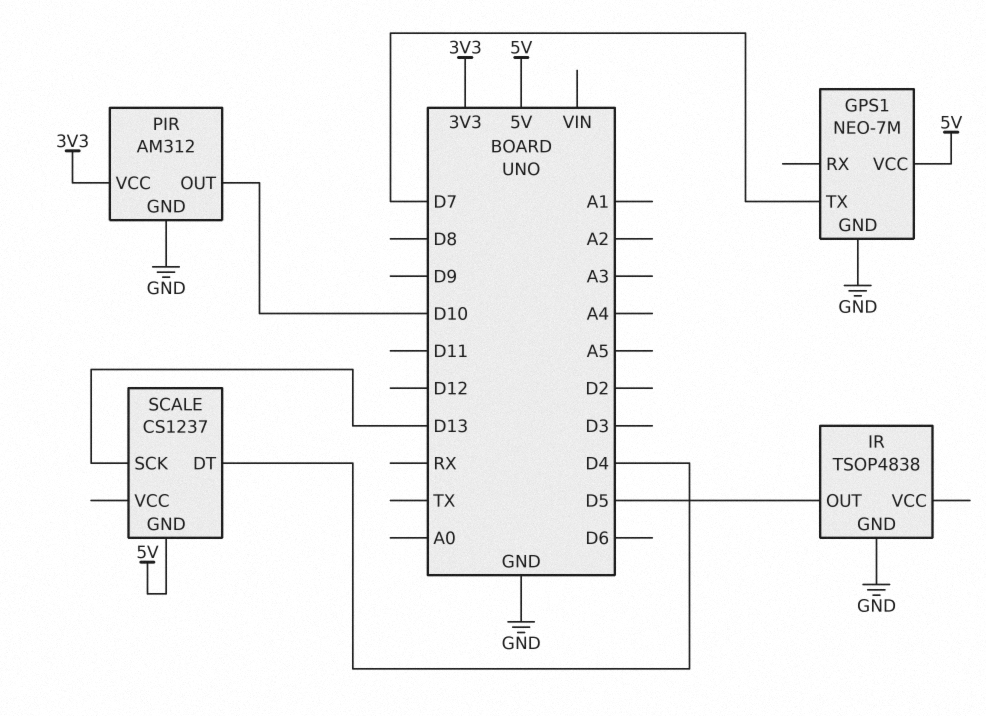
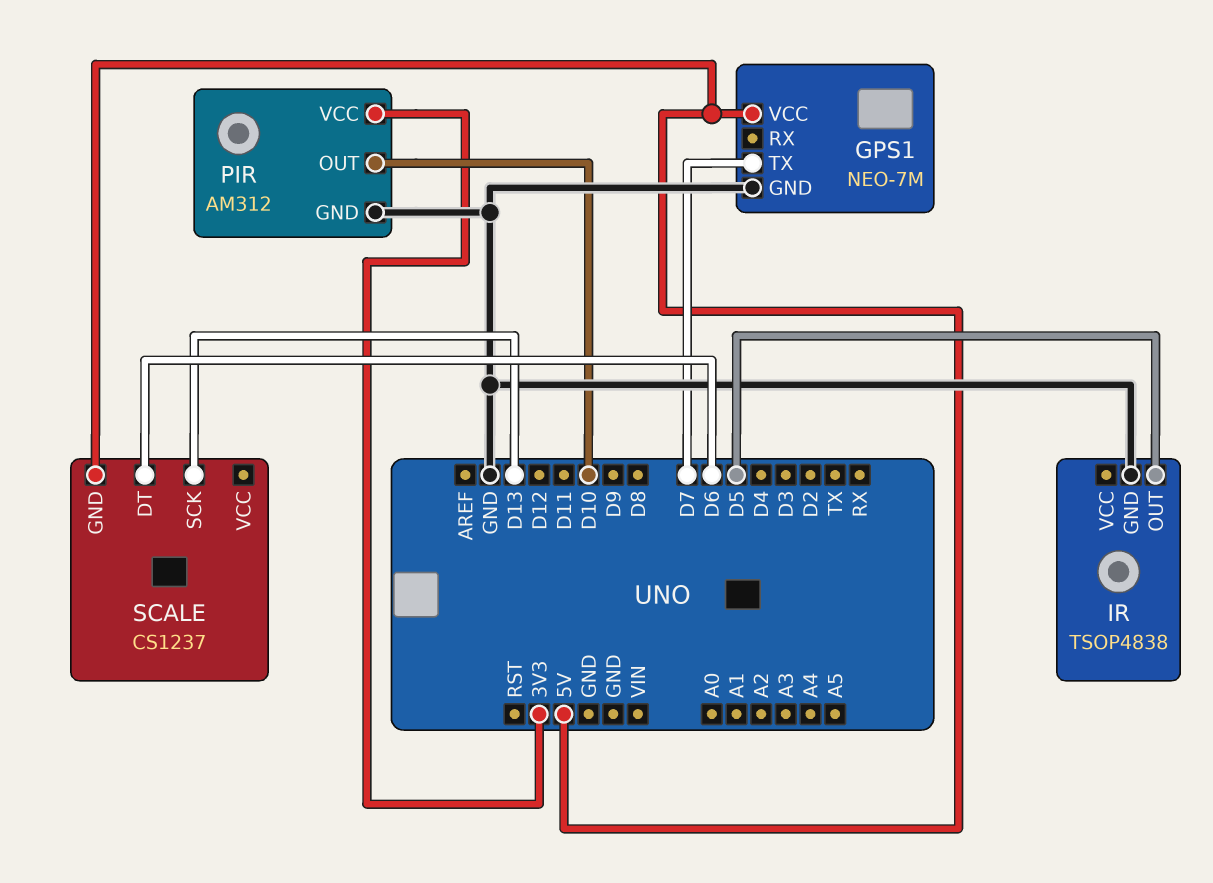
SCALE pin DT: D4 -> D6

